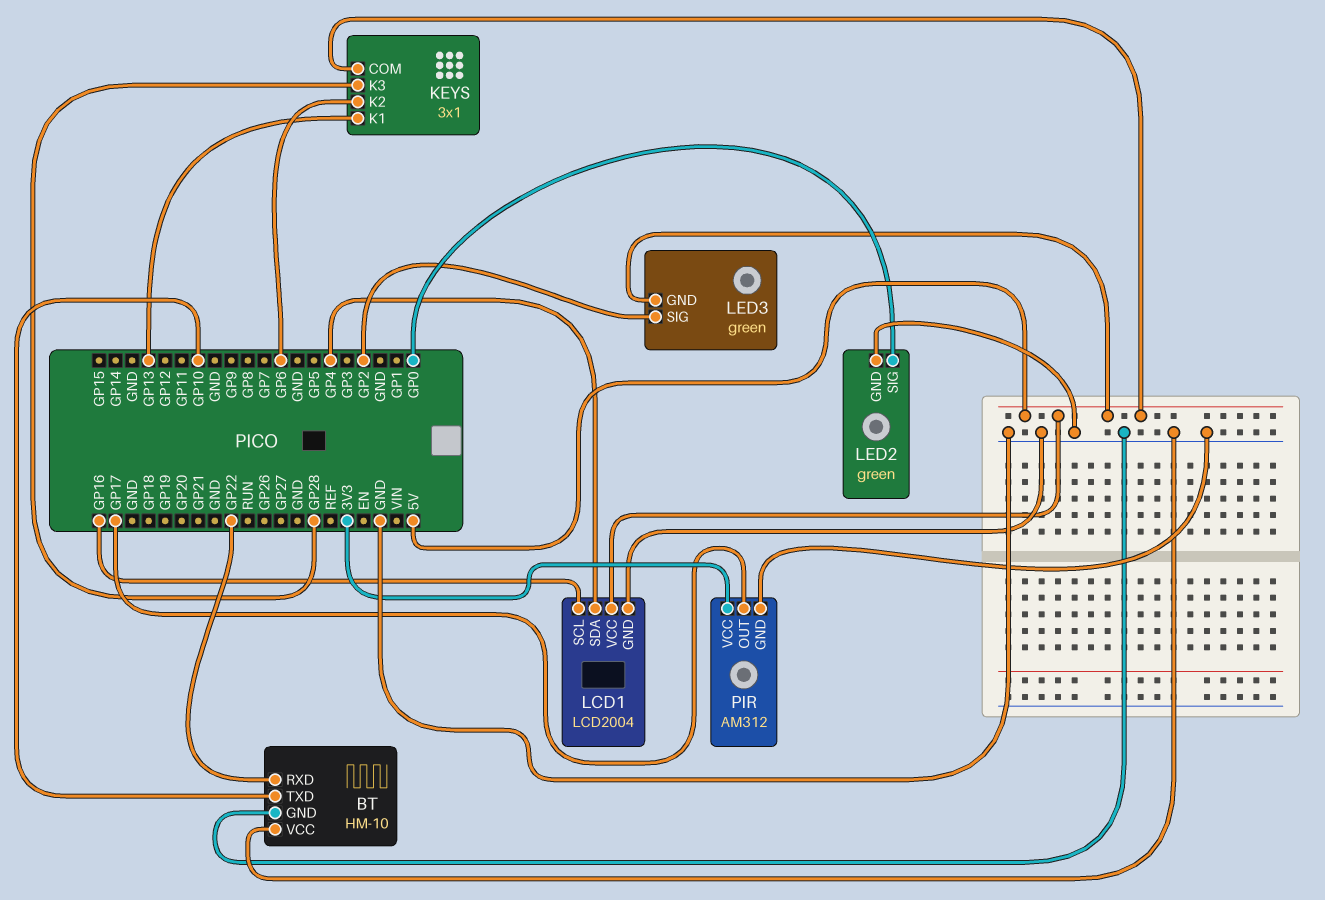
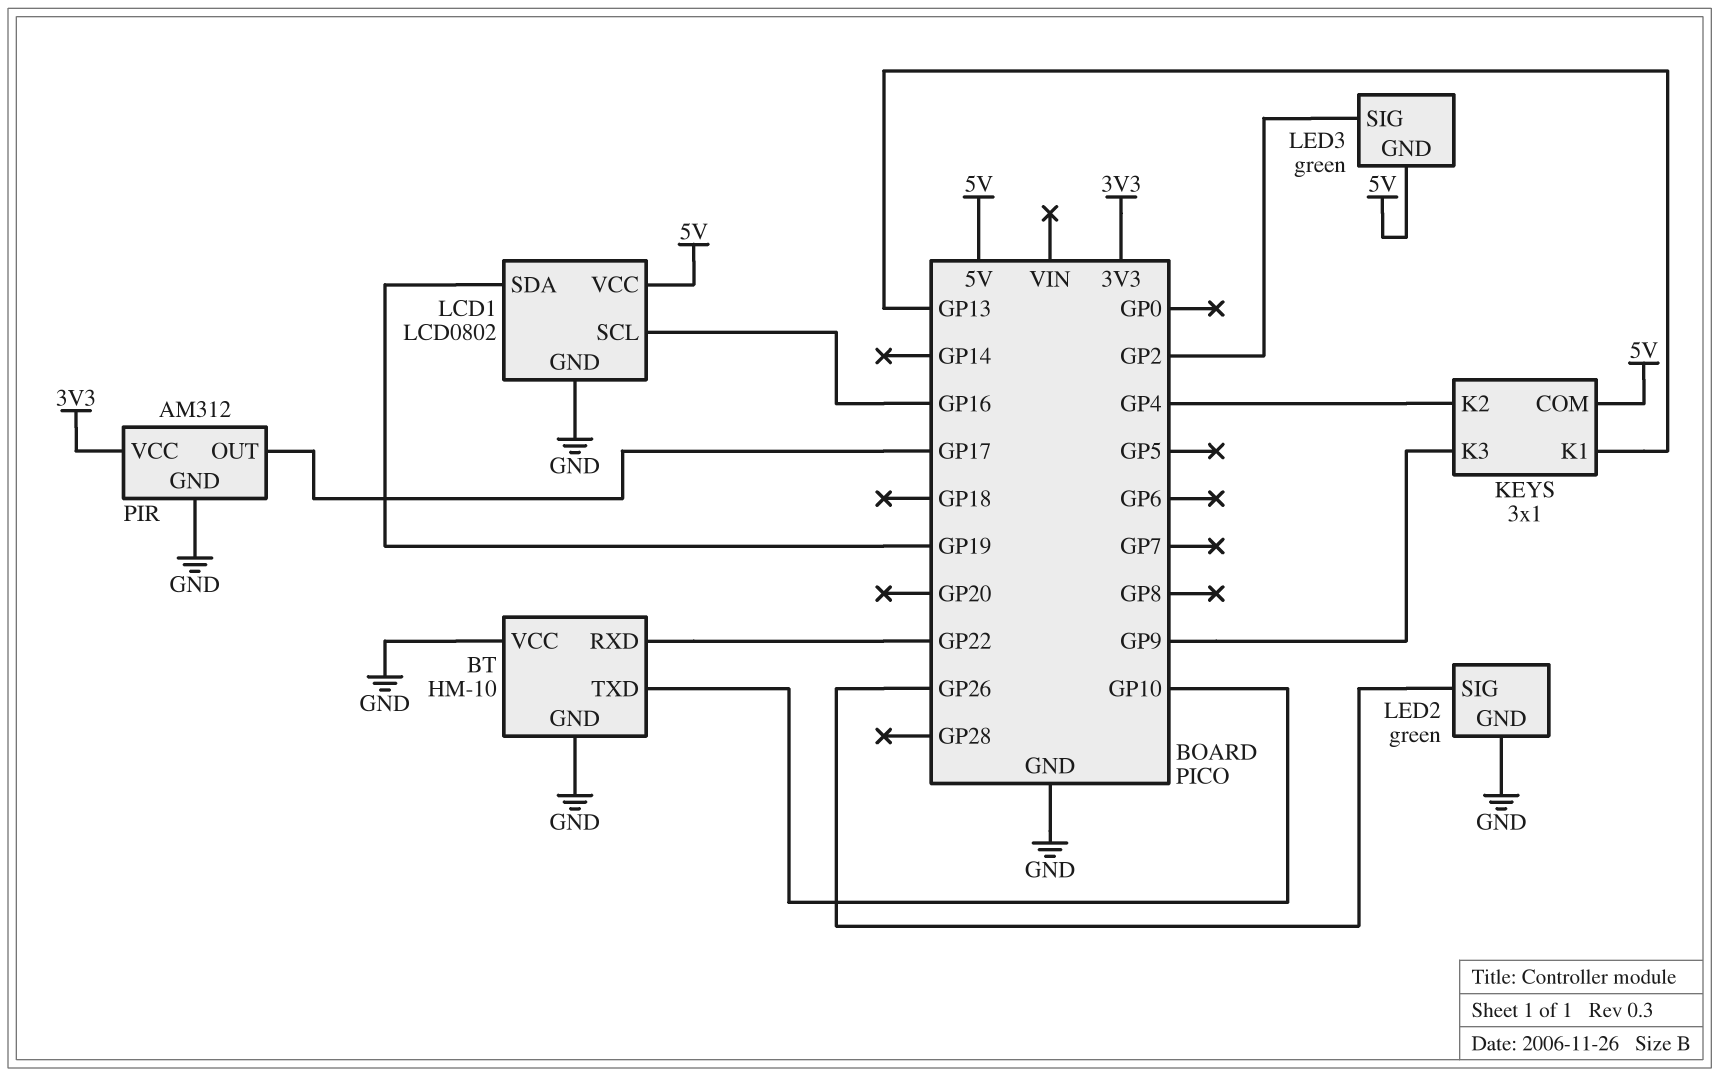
KEYS pin K2: GP6 -> GP4
KEYS pin K3: GP28 -> GP9
LCD1: LCD2004 -> LCD0802
LCD1 pin SDA: GP4 -> GP19
LED2 pin SIG: GP0 -> GP26

